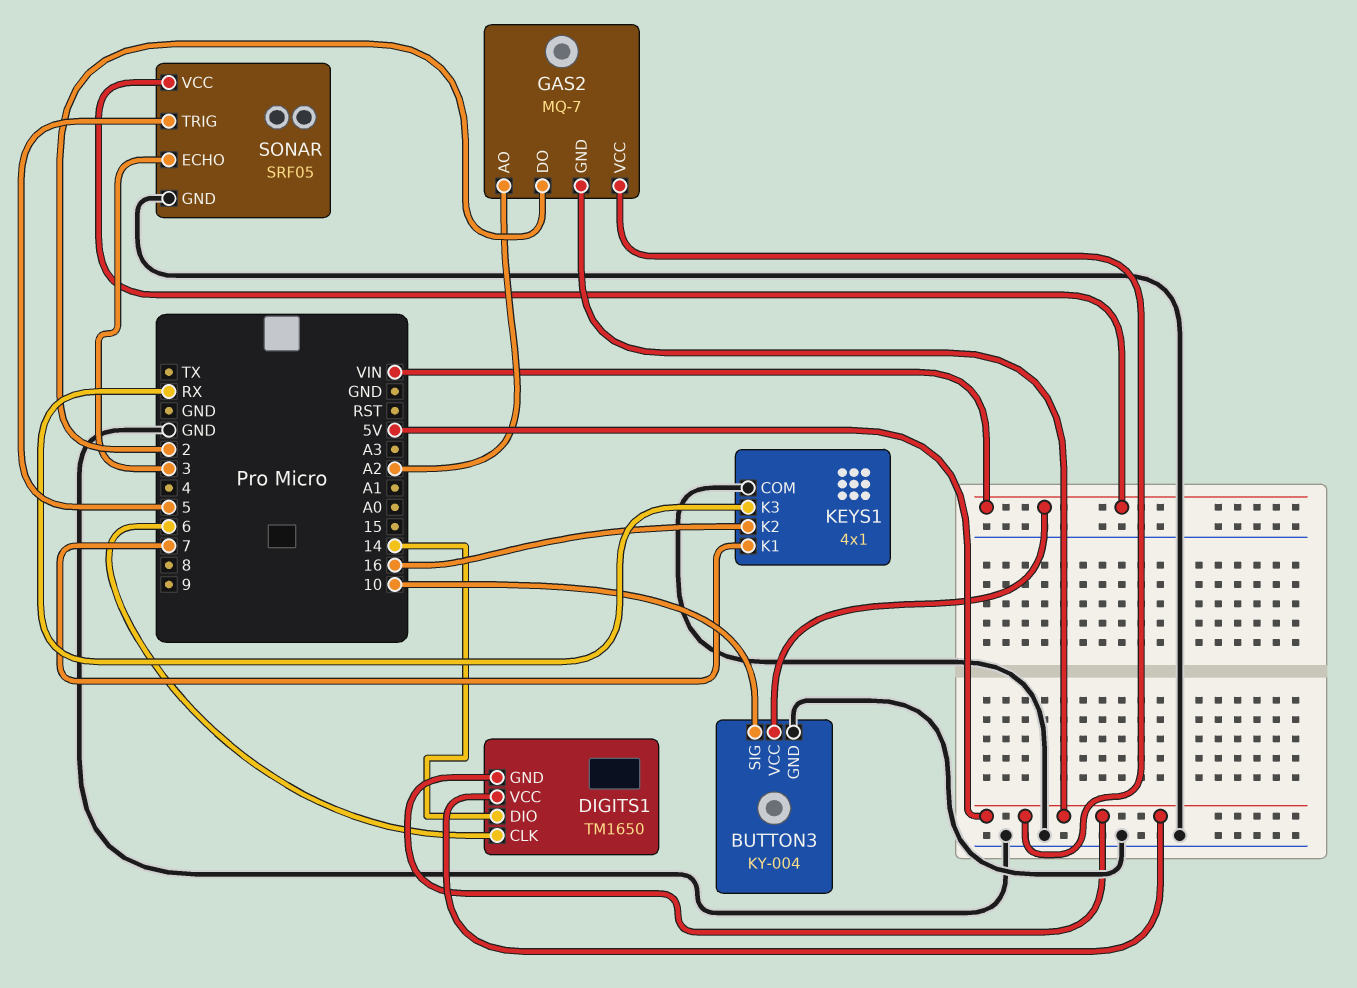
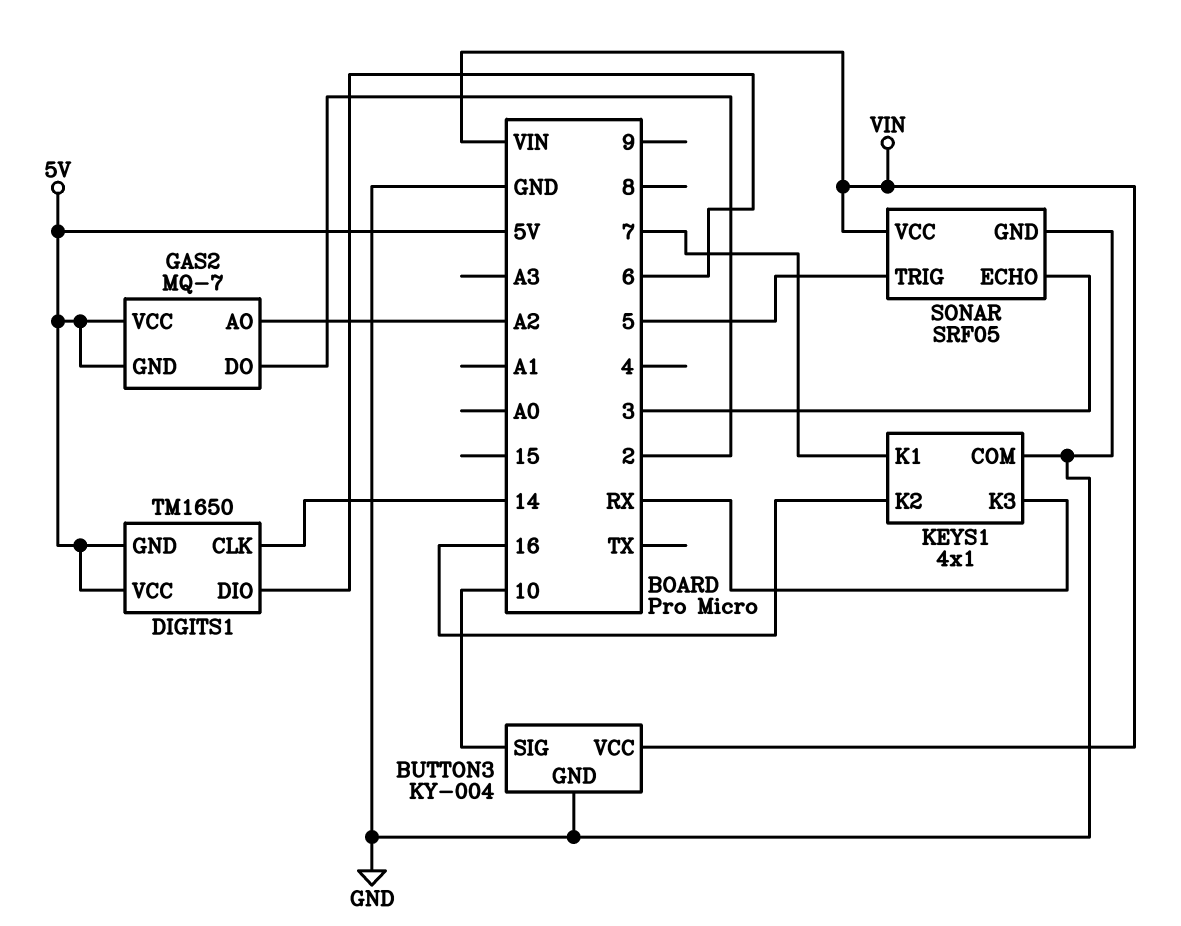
DIGITS1 pin CLK: 6 -> 14
DIGITS1 pin DIO: 14 -> 6

